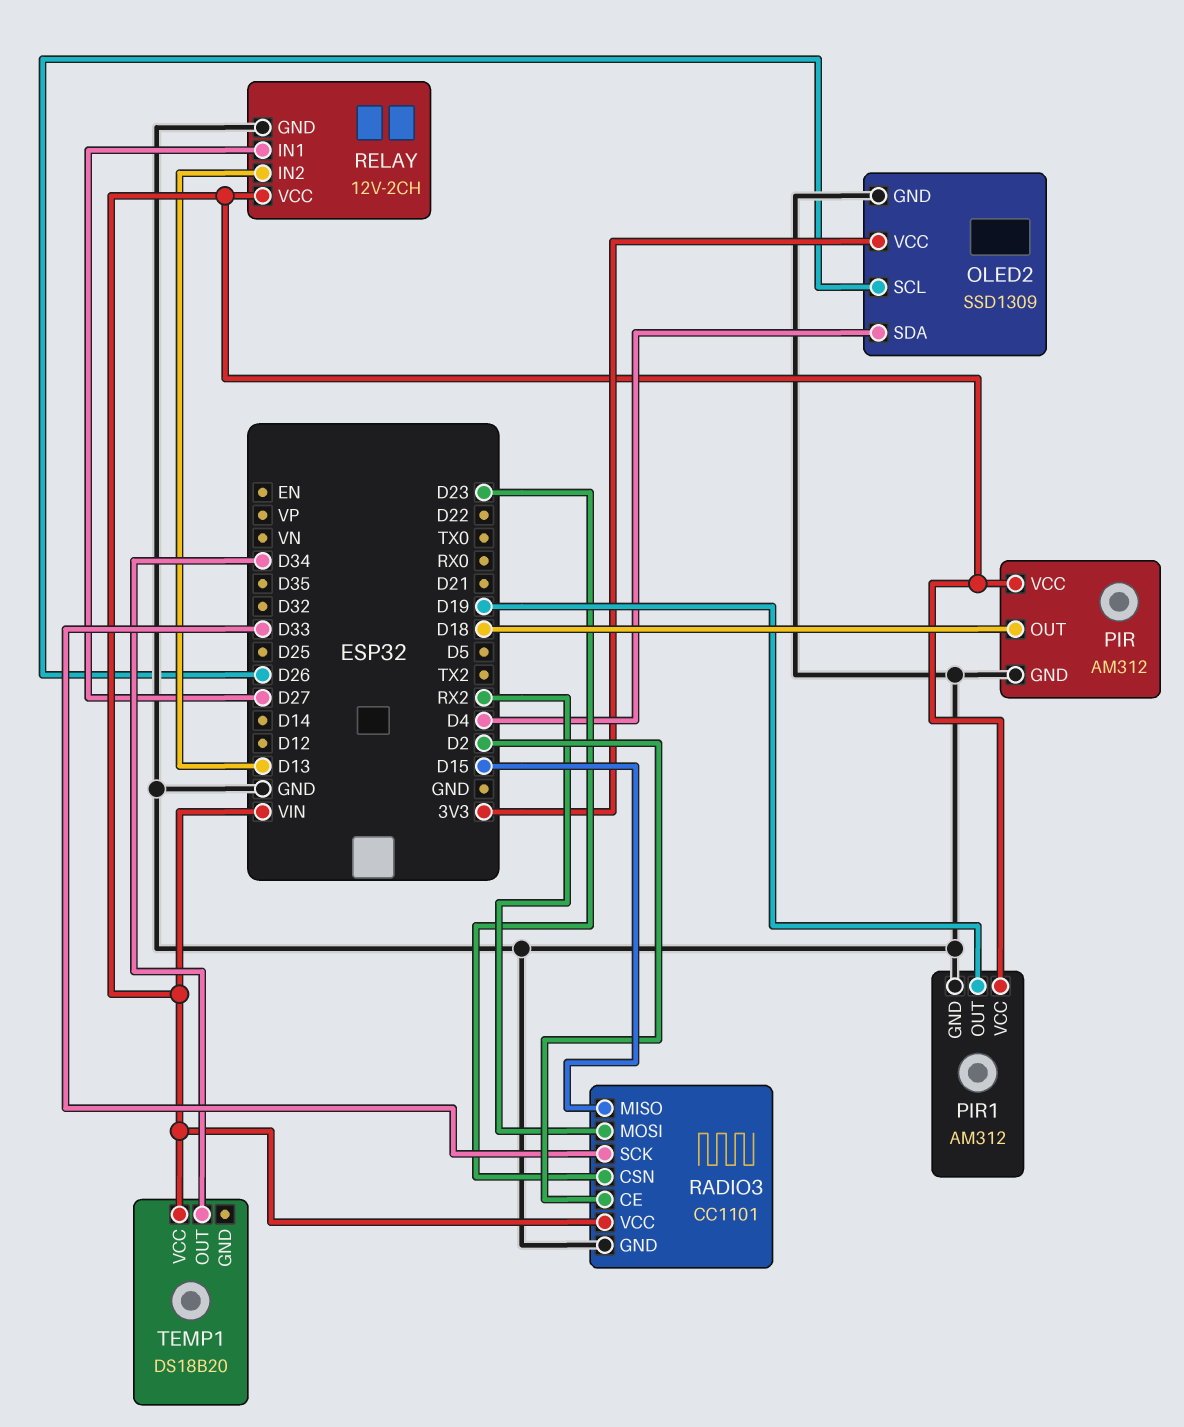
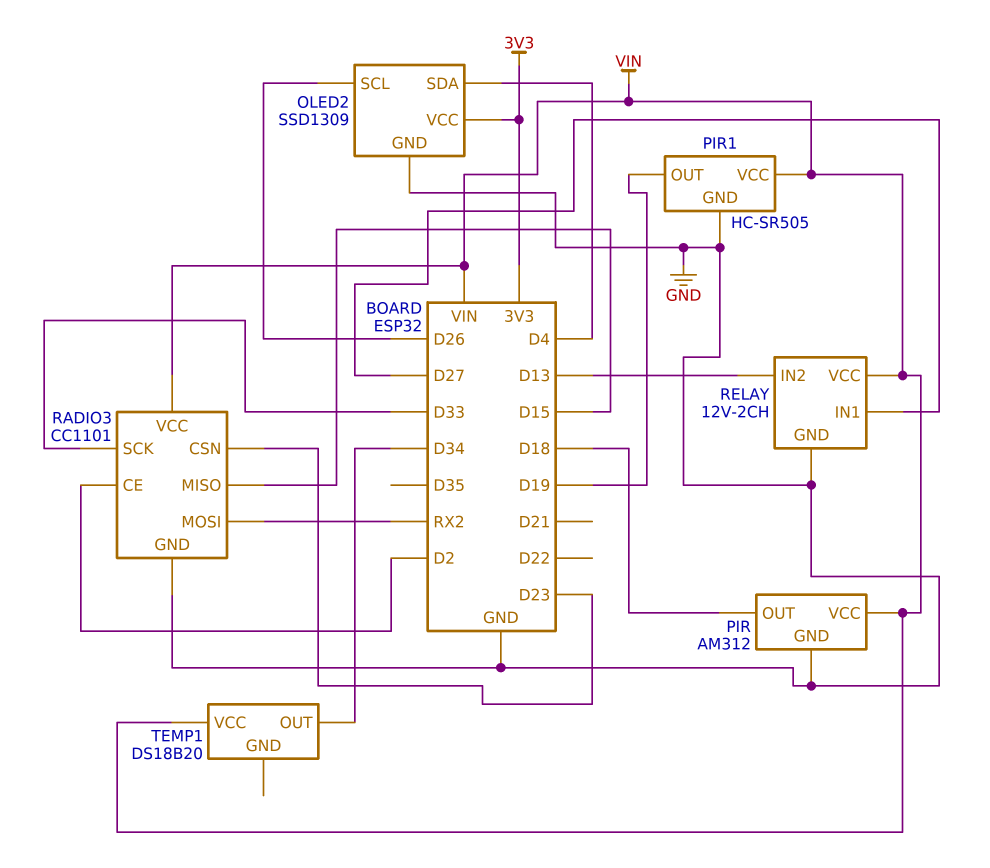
PIR1: AM312 -> HC-SR505

